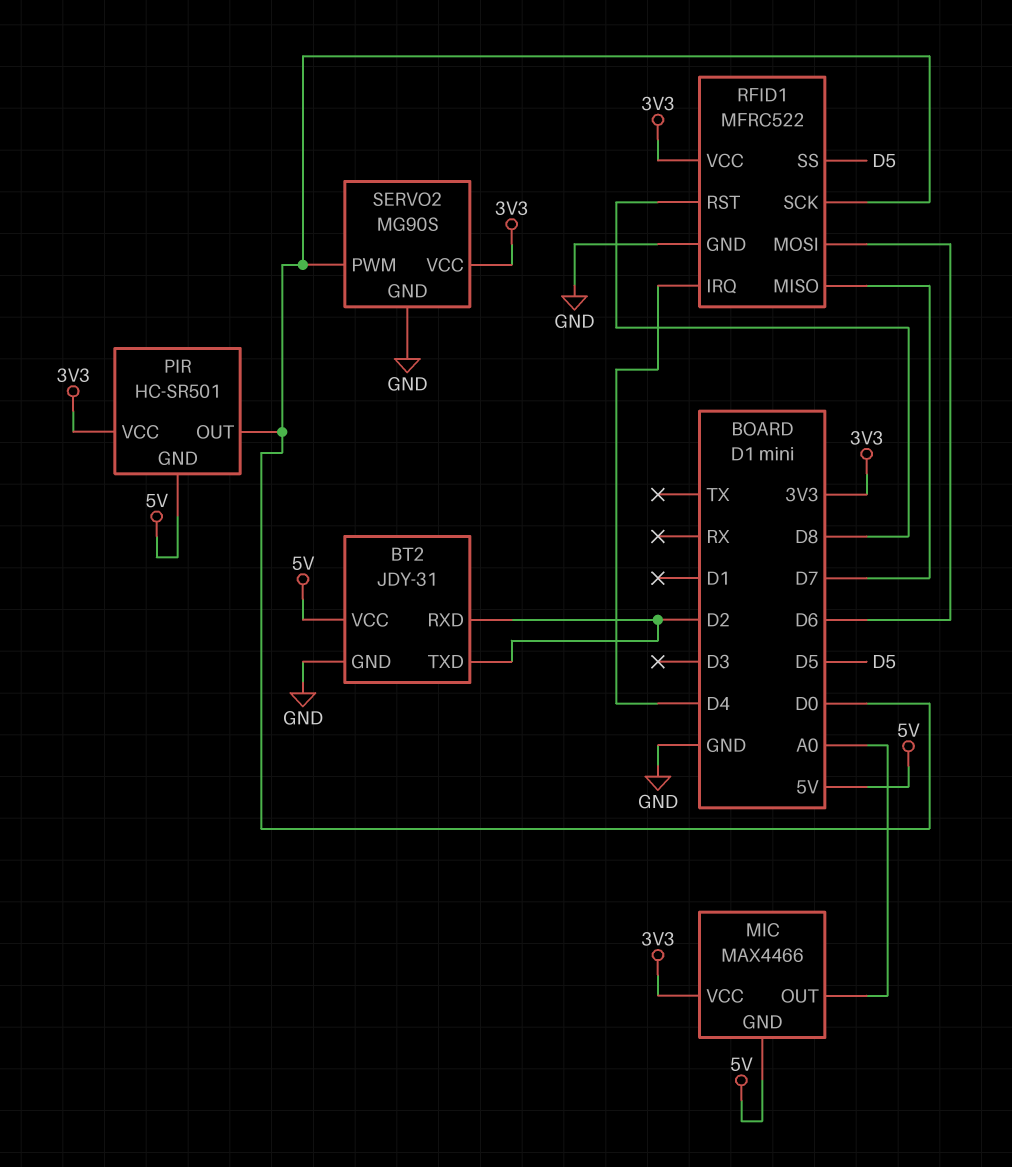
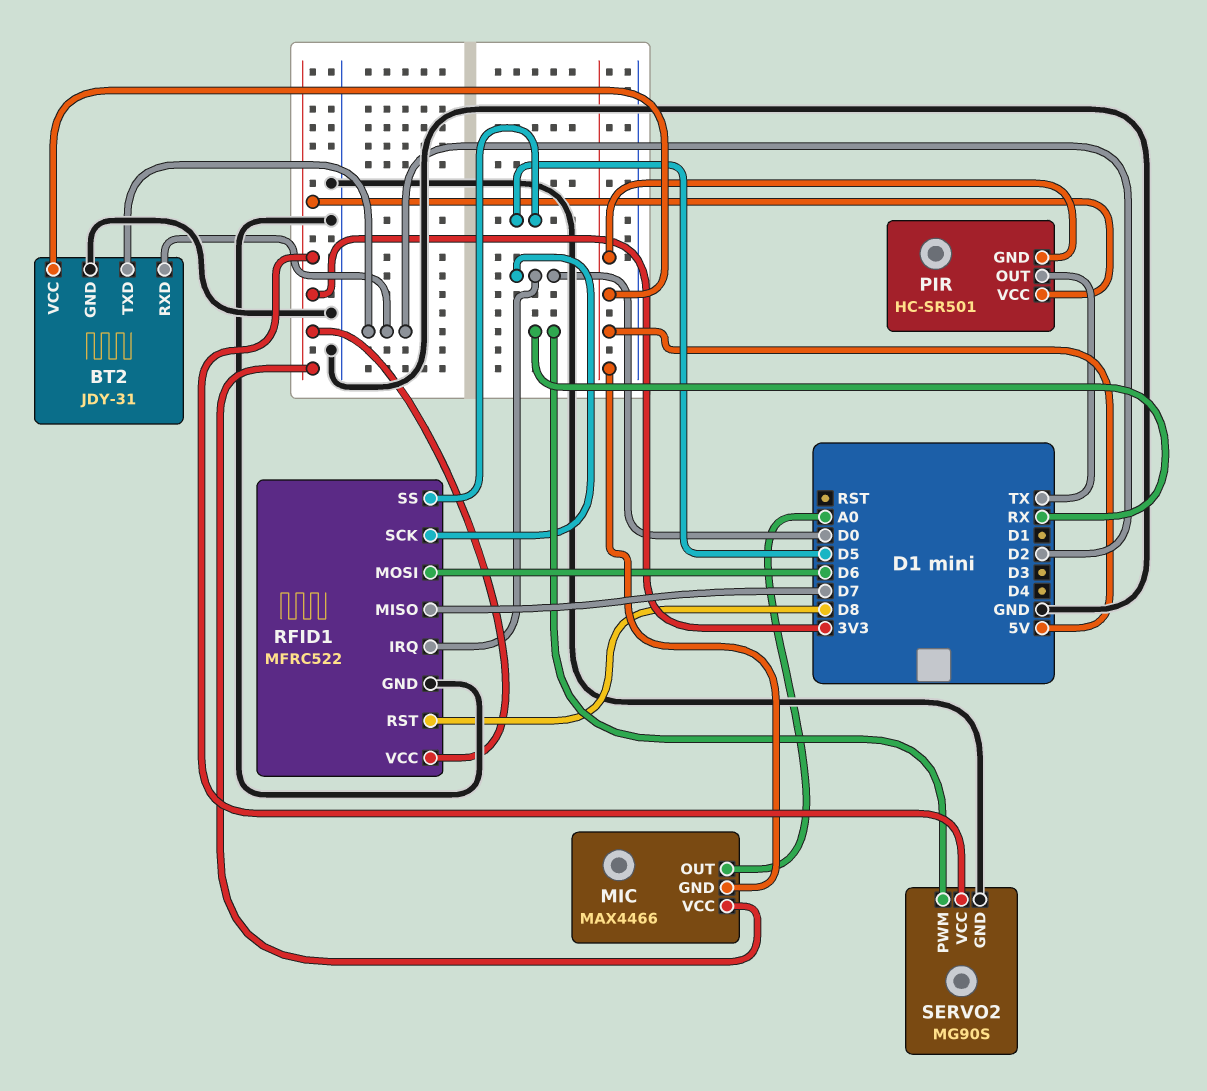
PIR pin OUT: D0 -> TX
RFID1 pin IRQ: D4 -> D0
SERVO2 pin PWM: D0 -> RX

